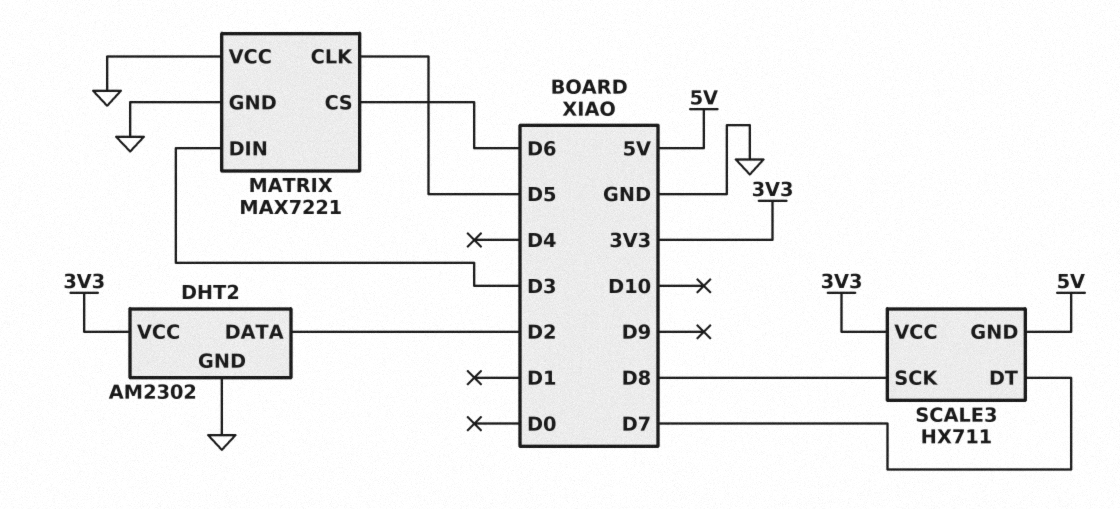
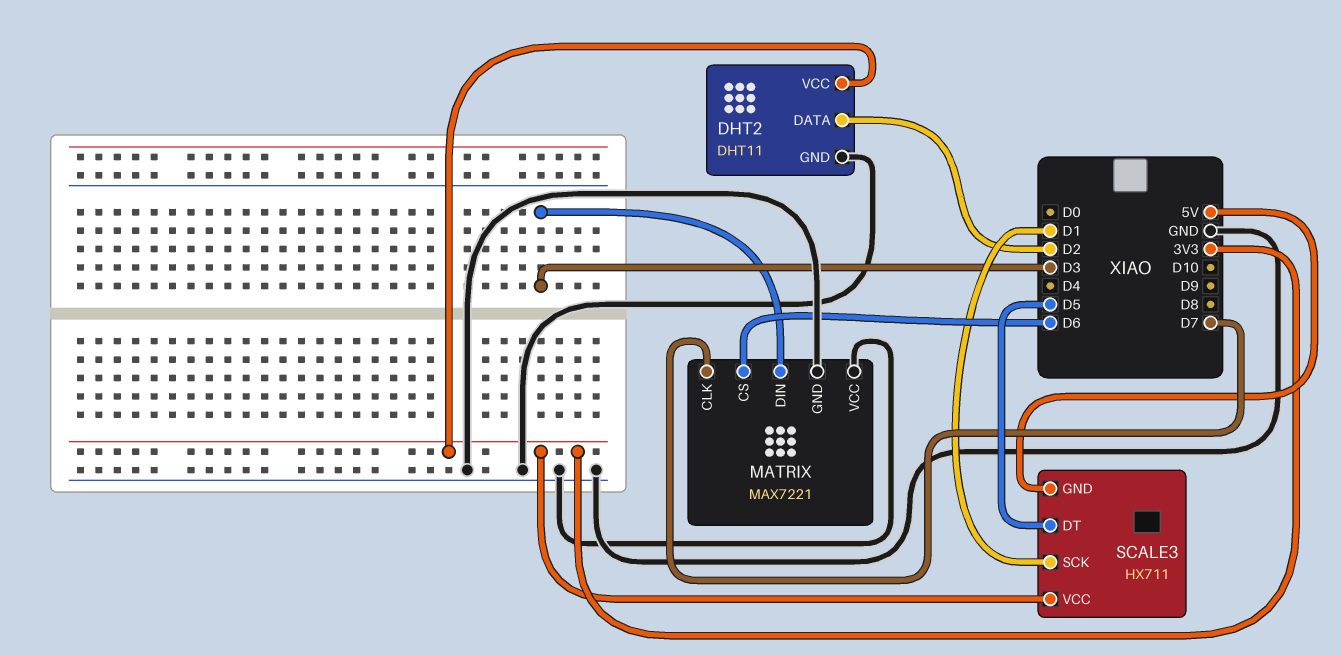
DHT2: AM2302 -> DHT11
MATRIX pin CLK: D5 -> D7
SCALE3 pin DT: D7 -> D5
SCALE3 pin SCK: D8 -> D1

